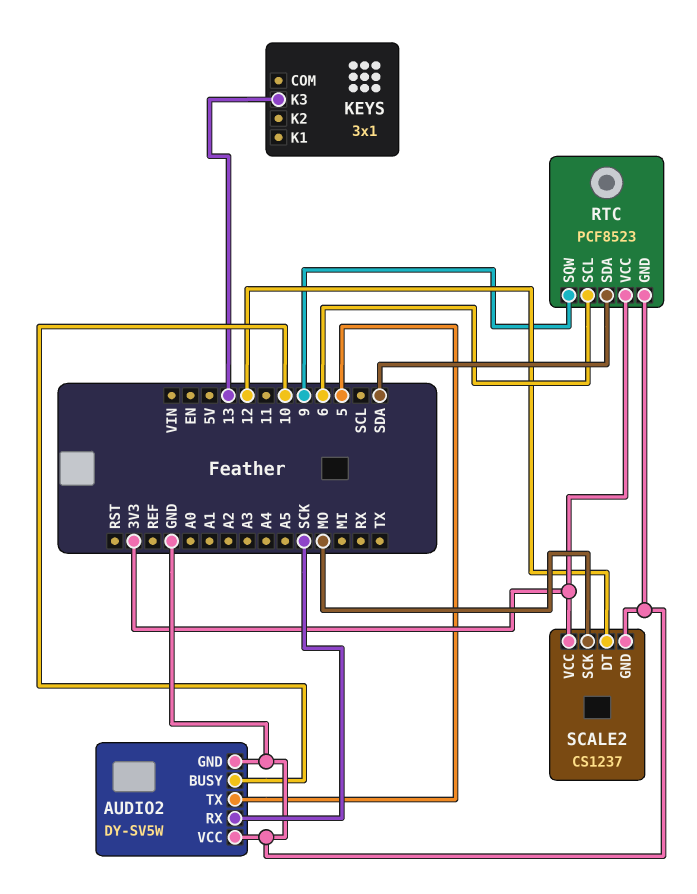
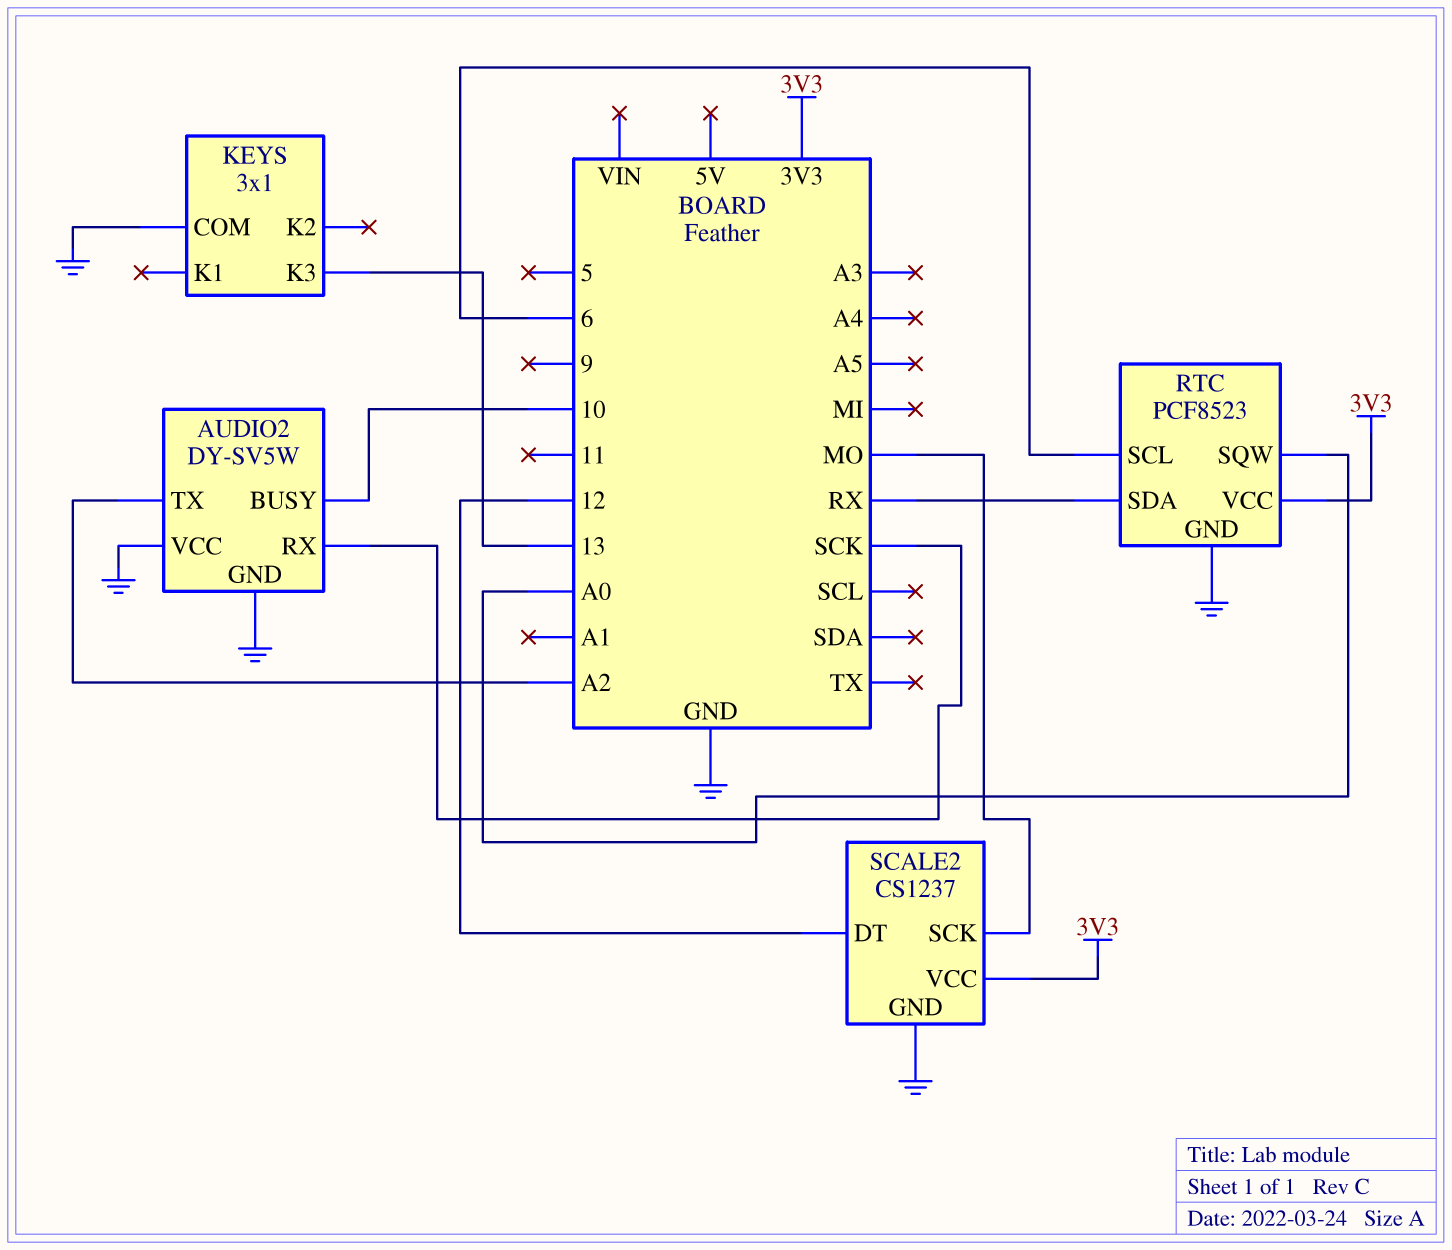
AUDIO2 pin TX: 5 -> A2
KEYS pin COM: none -> GND
RTC pin SDA: SDA -> RX
RTC pin SQW: 9 -> A0

